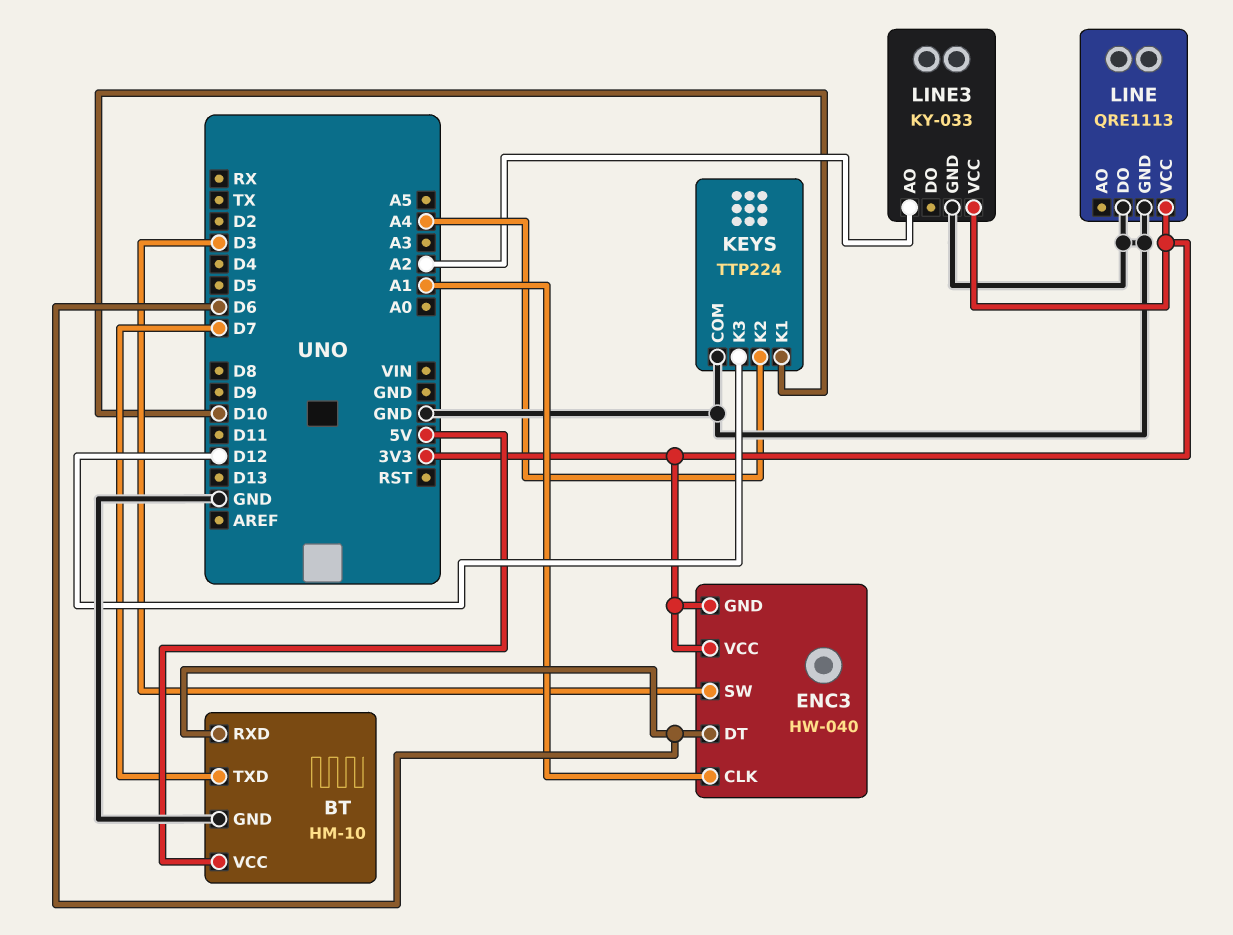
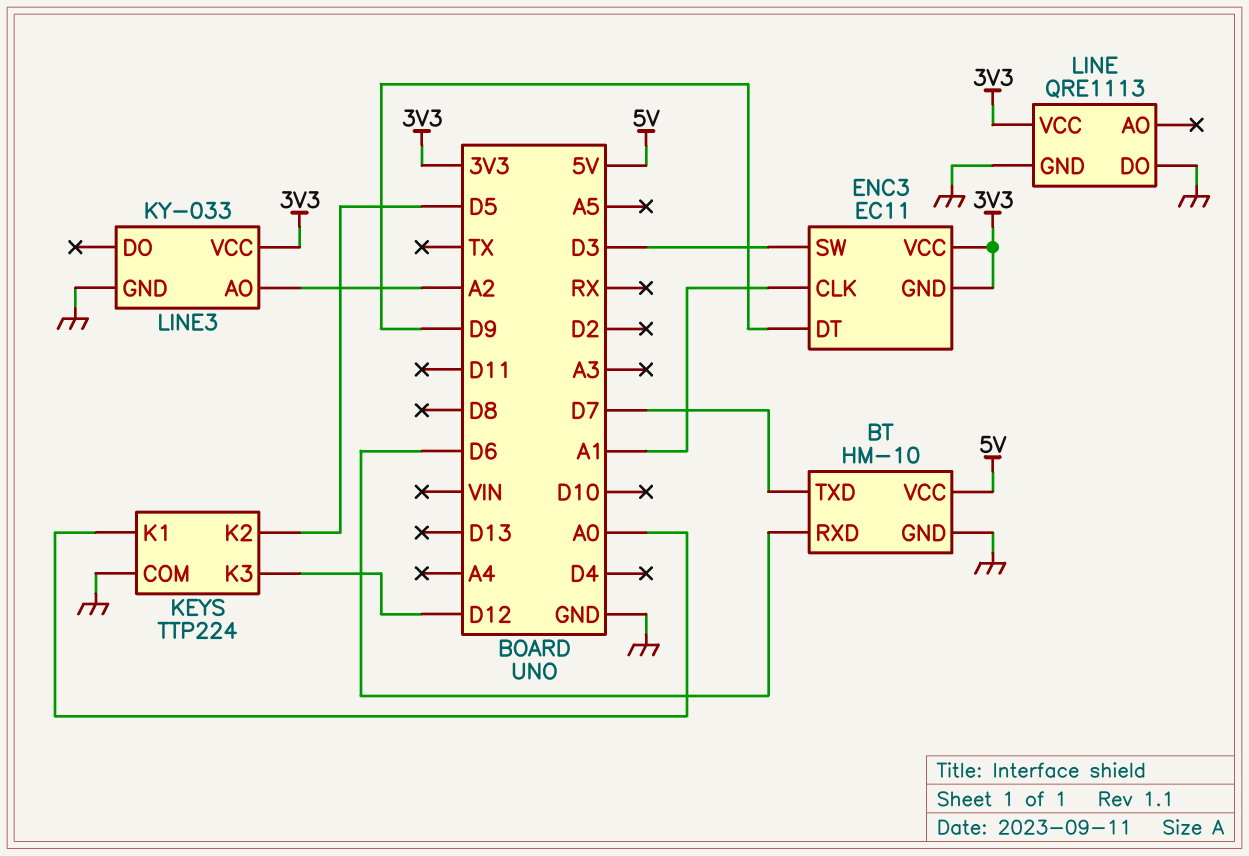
ENC3: HW-040 -> EC11
ENC3 pin DT: D6 -> D9
KEYS pin K1: D10 -> A0
KEYS pin K2: A4 -> D5

